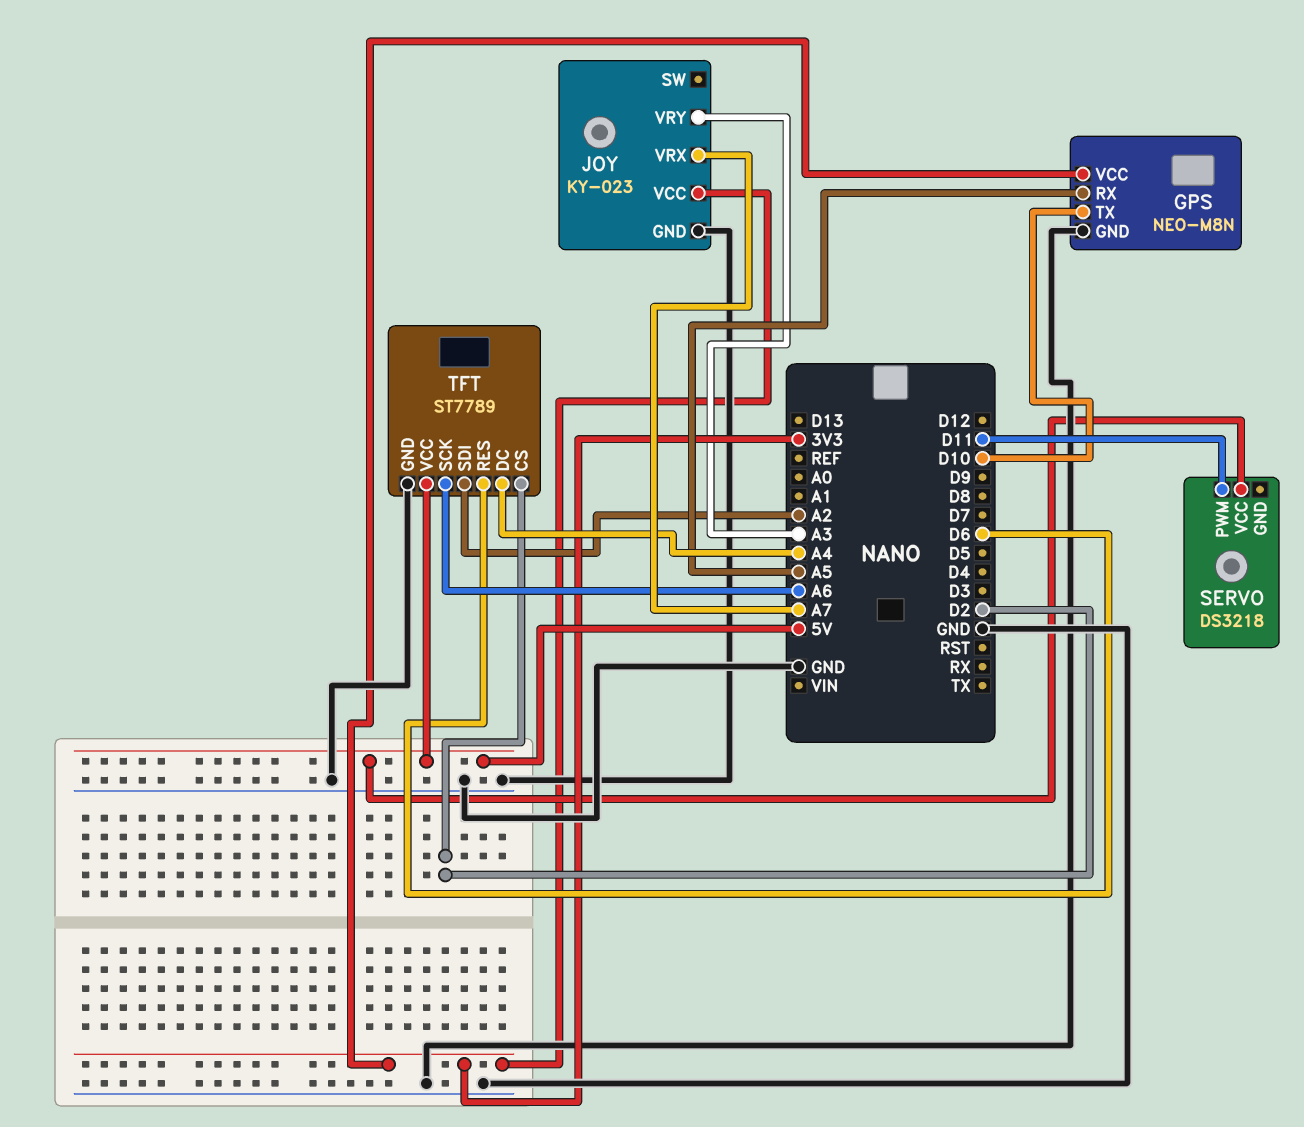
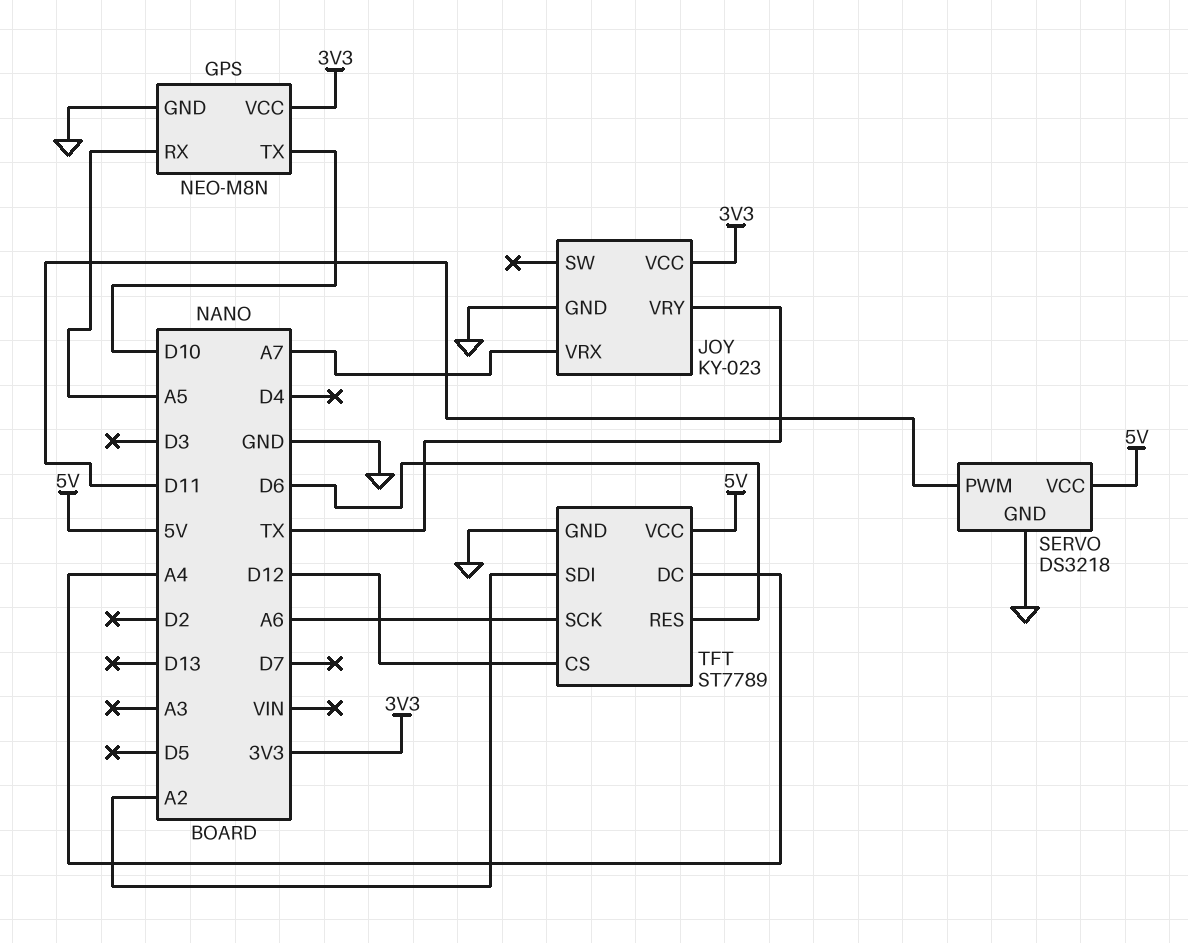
JOY pin VRY: A3 -> TX
SERVO pin GND: none -> GND
TFT pin CS: D2 -> D12

